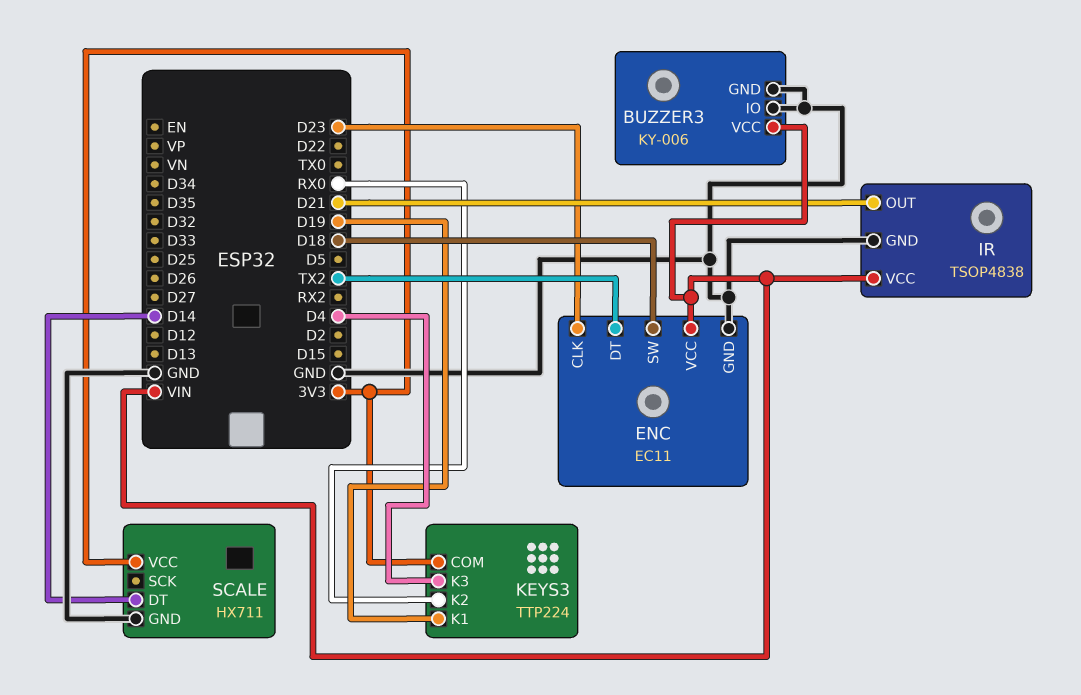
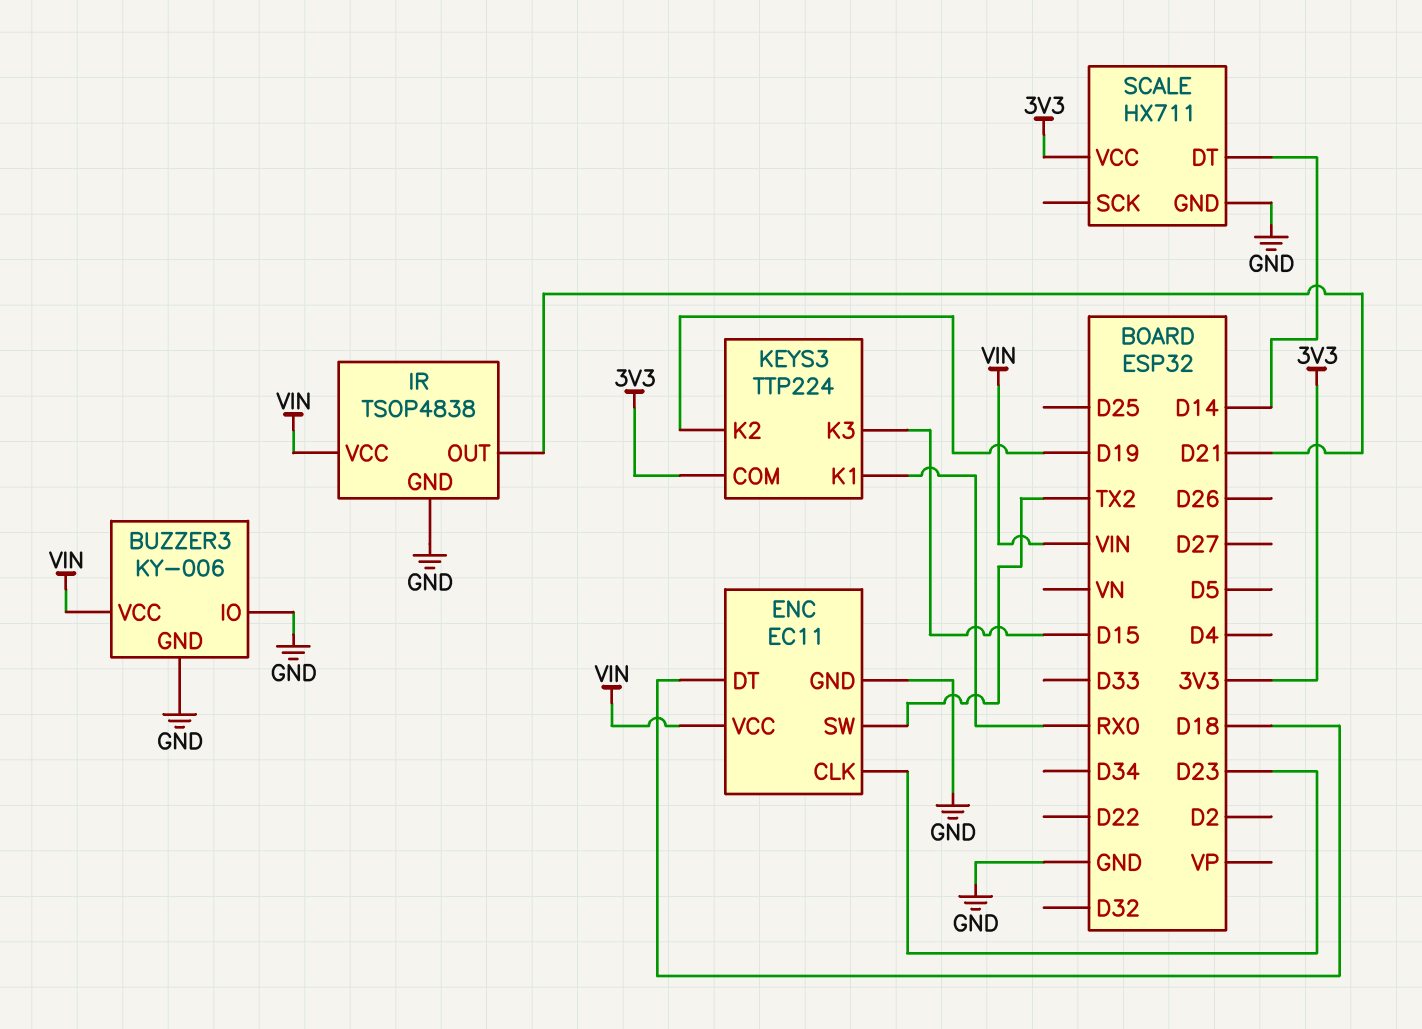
ENC pin DT: TX2 -> D18
ENC pin SW: D18 -> TX2
KEYS3 pin K1: D19 -> RX0
KEYS3 pin K2: RX0 -> D19
KEYS3 pin K3: D4 -> D15

